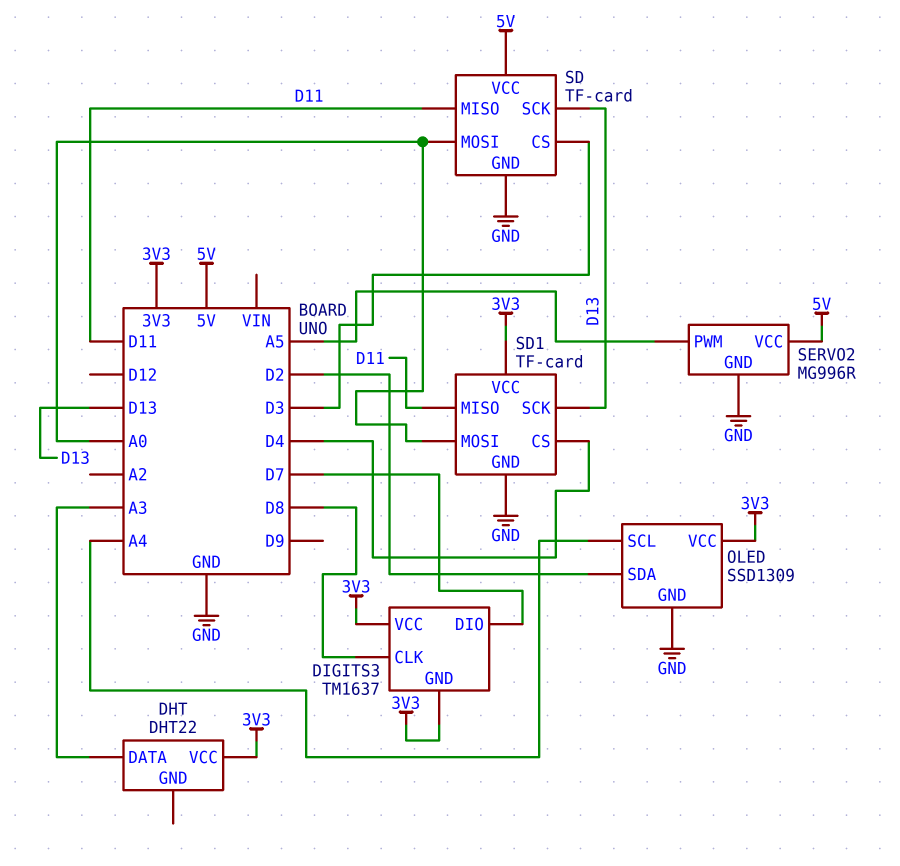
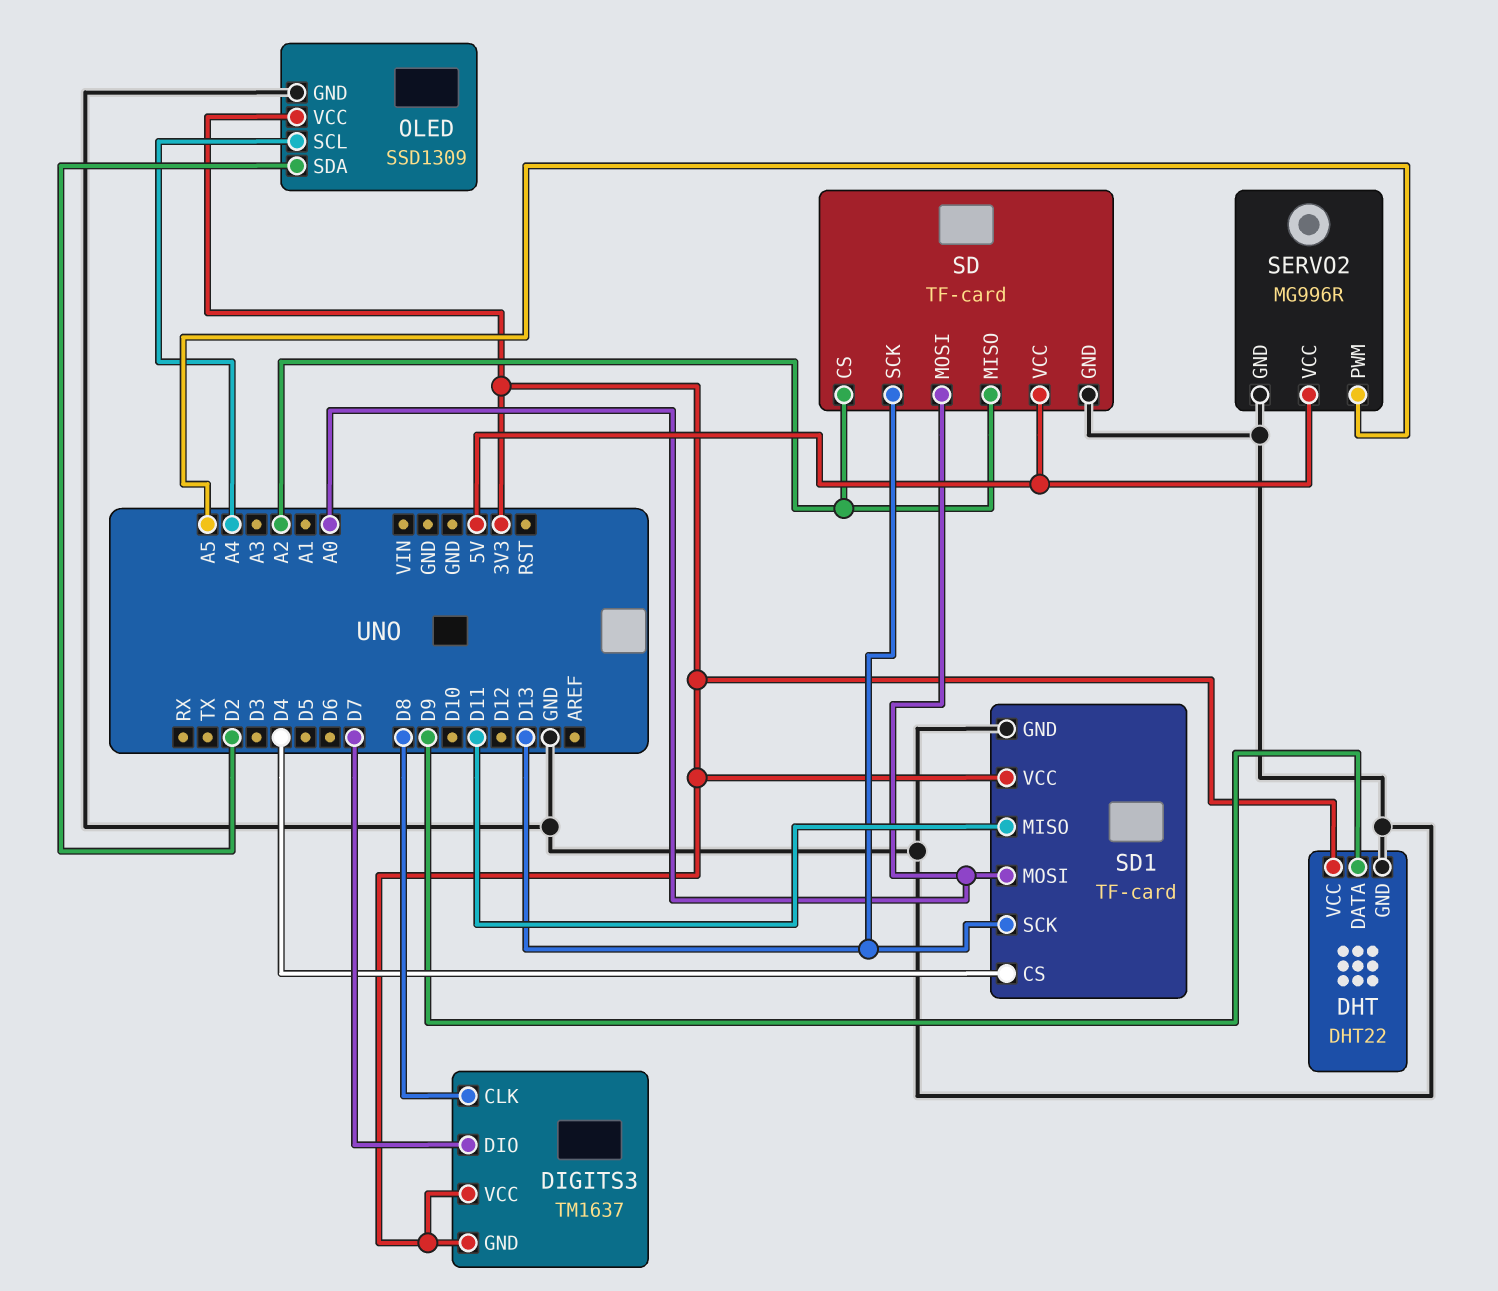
DHT pin DATA: A3 -> D9
DHT pin GND: none -> GND
SD pin CS: D3 -> A2
SD pin MISO: D11 -> A2

